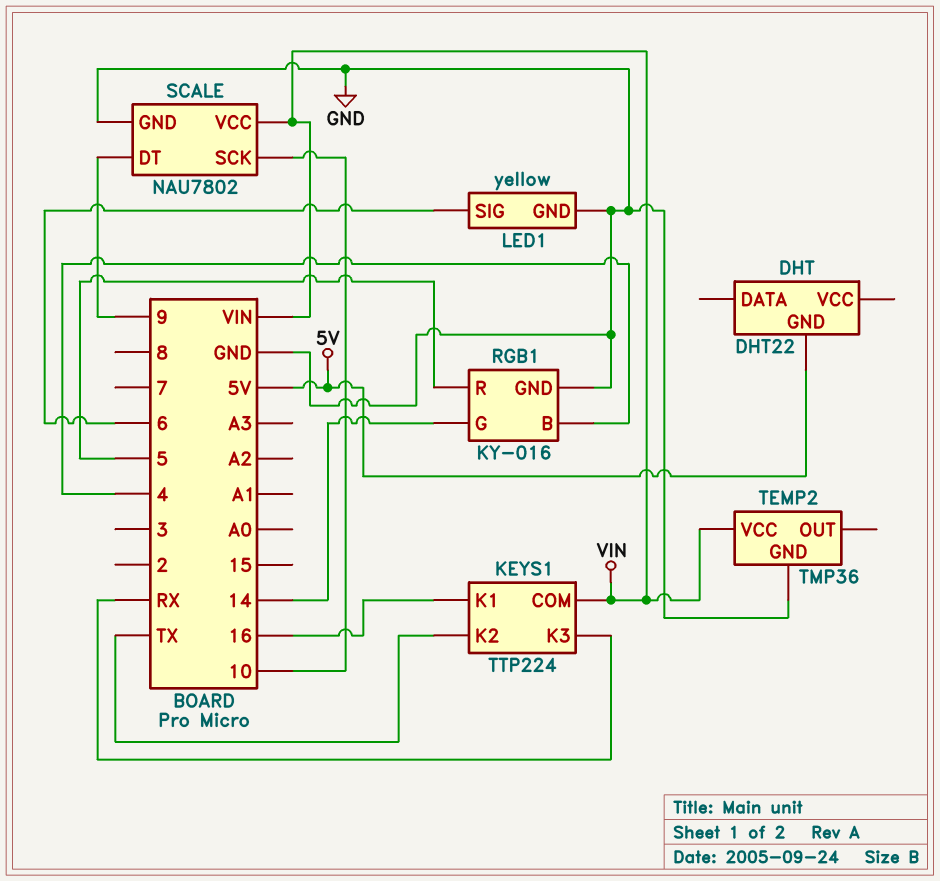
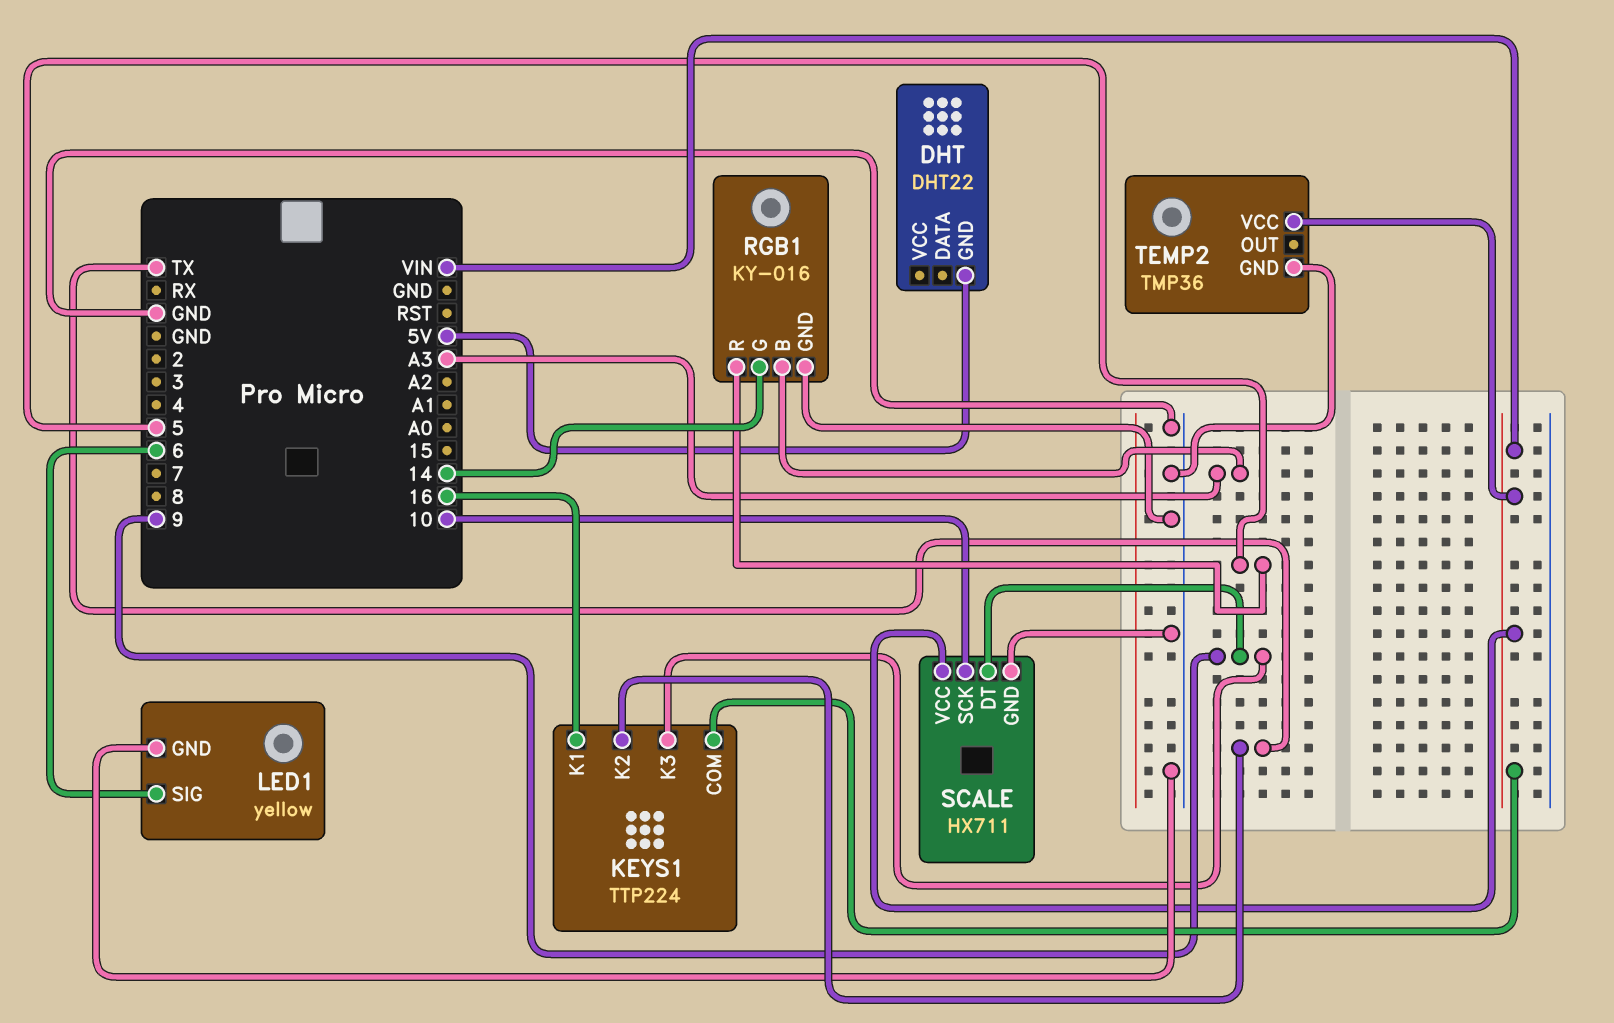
KEYS1 pin K3: RX -> 9
RGB1 pin B: 4 -> A3
SCALE: NAU7802 -> HX711

